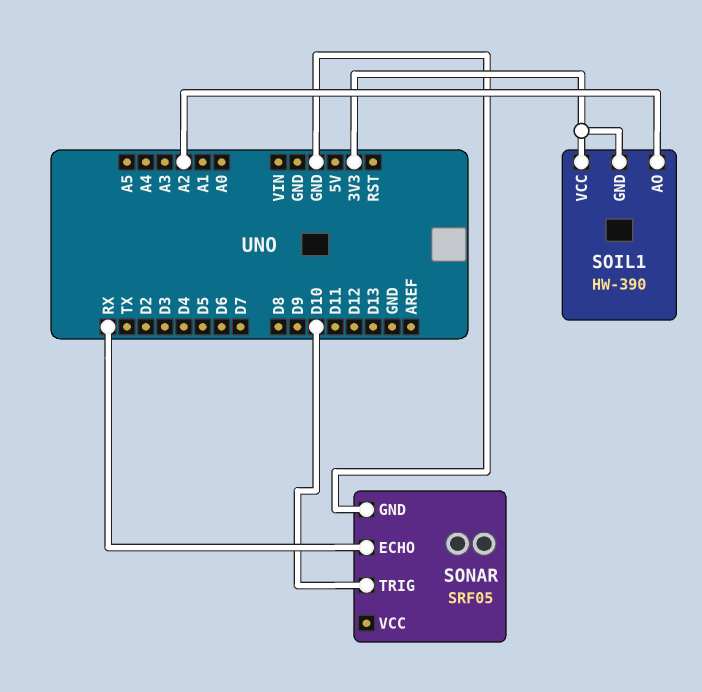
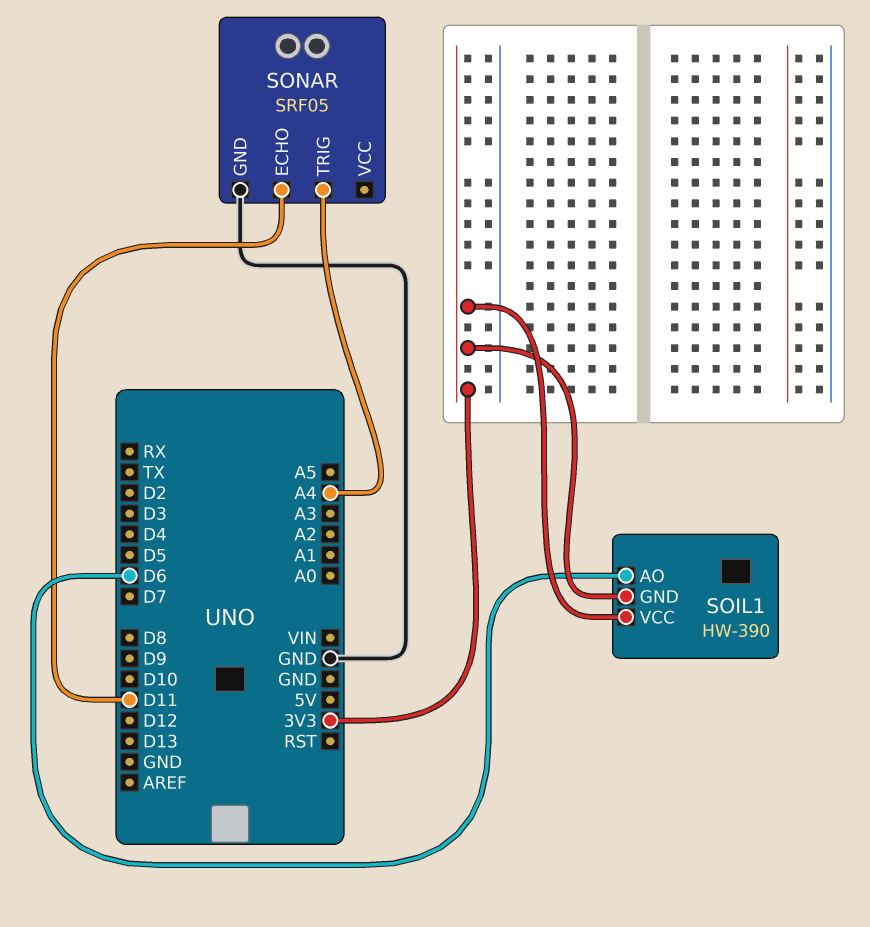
SOIL1 pin AO: A2 -> D6
SONAR pin ECHO: RX -> D11
SONAR pin TRIG: D10 -> A4

